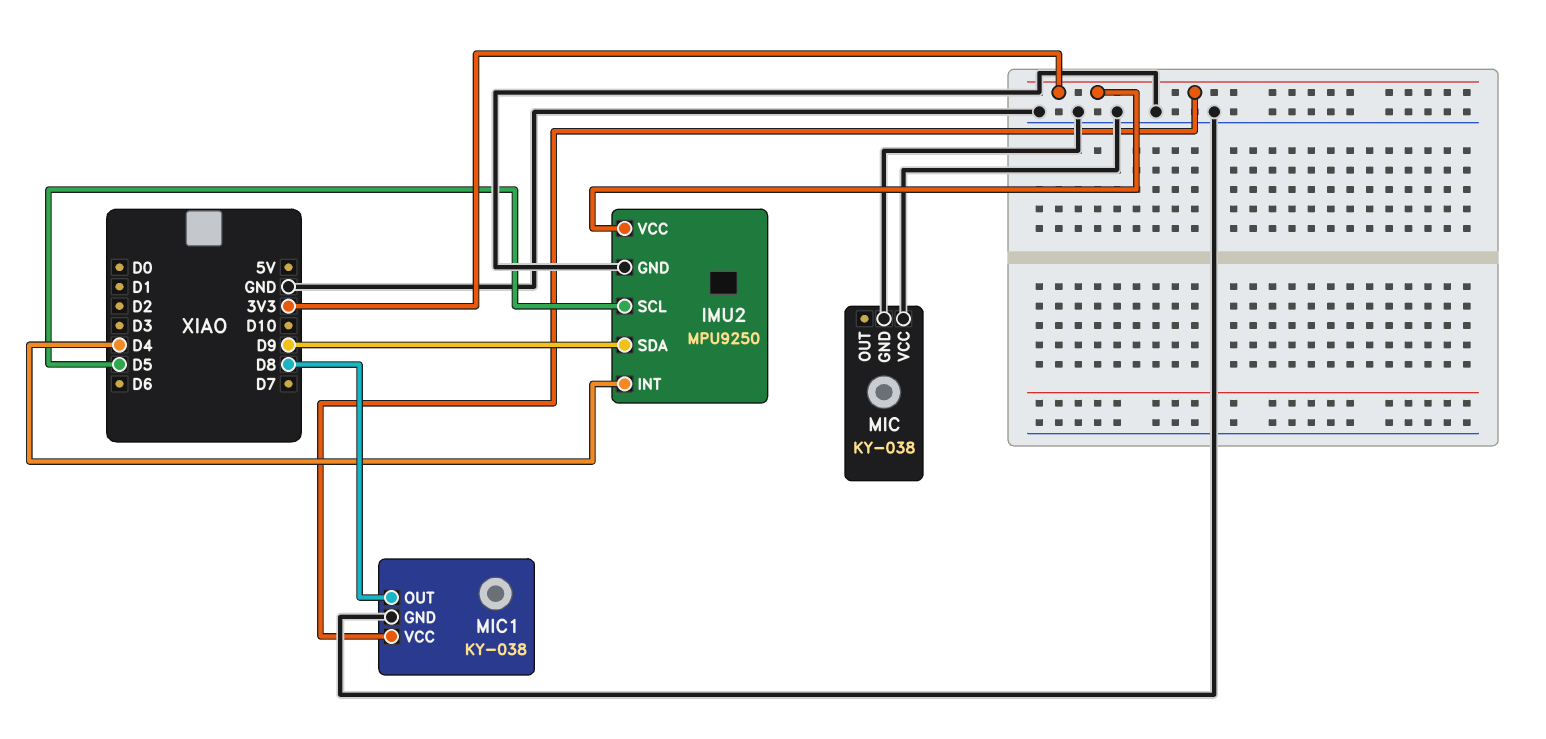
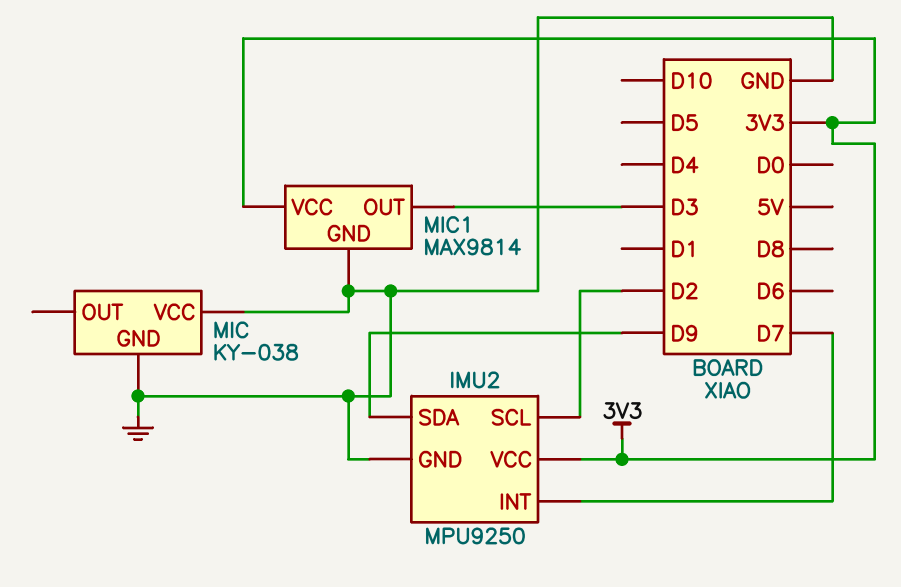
IMU2 pin INT: D4 -> D7
IMU2 pin SCL: D5 -> D2
MIC1: KY-038 -> MAX9814
MIC1 pin OUT: D8 -> D3

